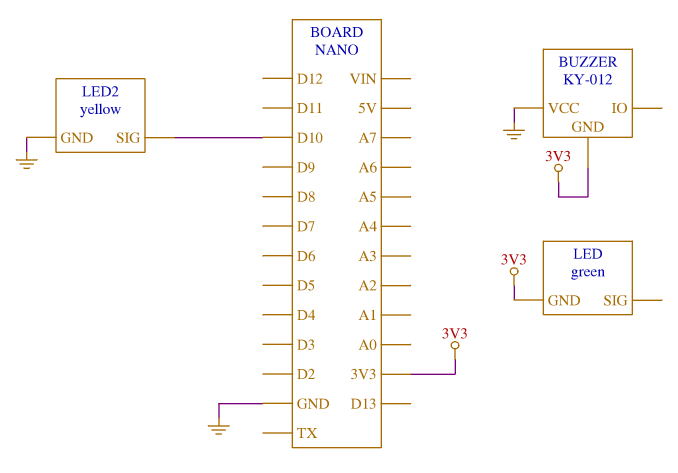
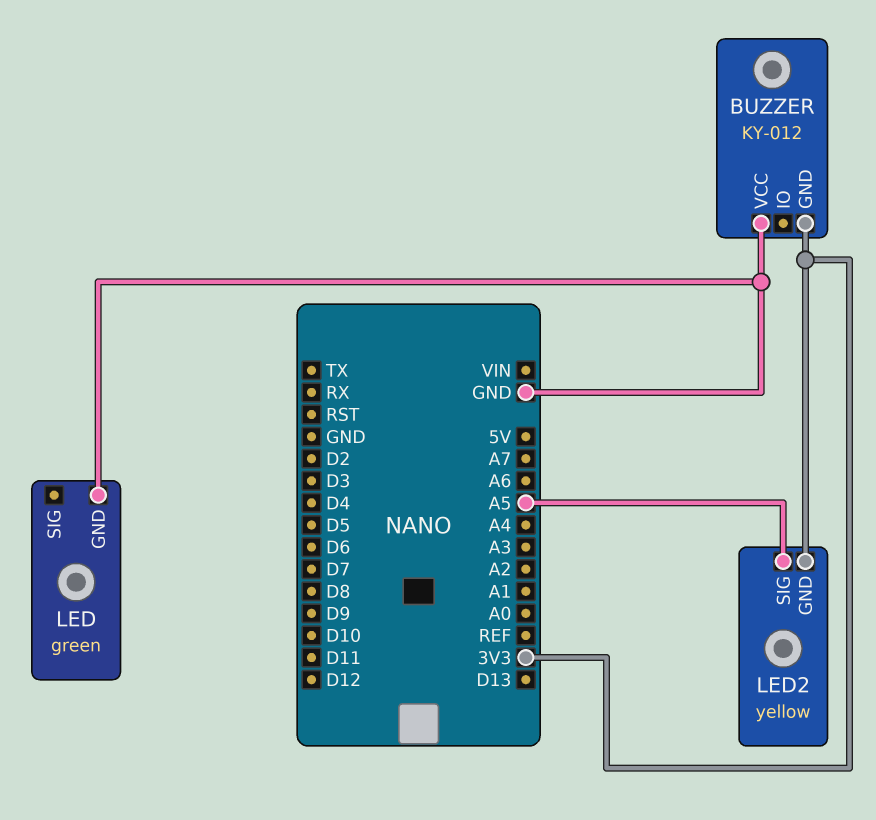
LED pin GND: 3V3 -> GND
LED2 pin GND: GND -> 3V3
LED2 pin SIG: D10 -> A5

